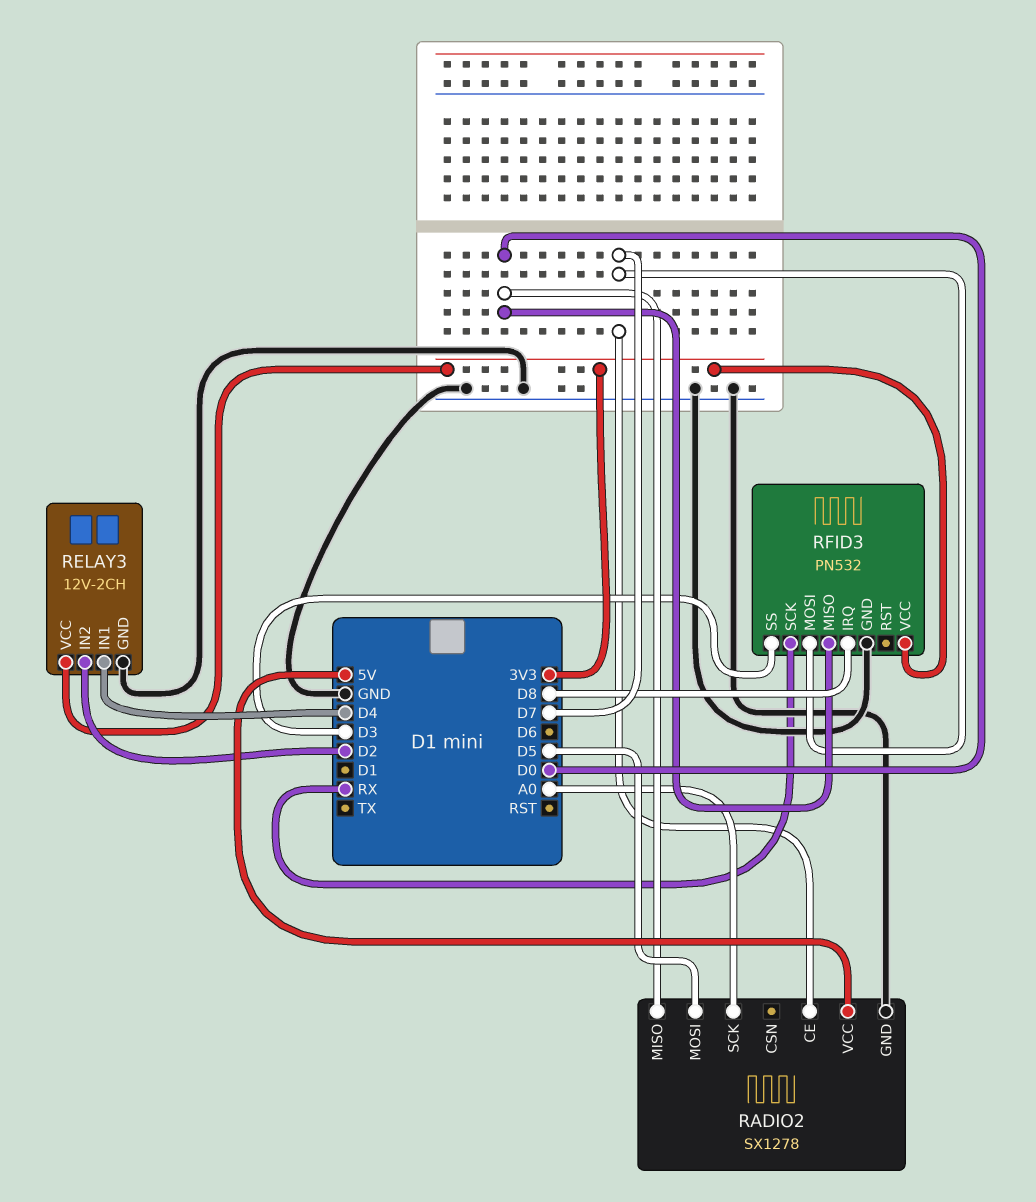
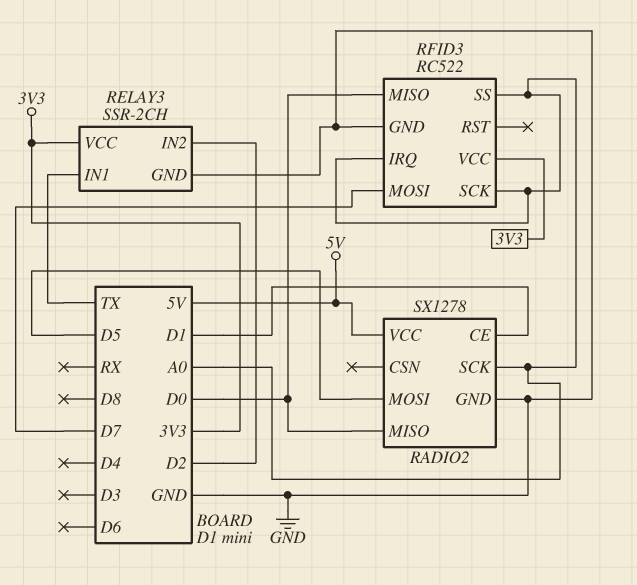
RADIO2 pin CE: D7 -> D1
RELAY3: 12V-2CH -> SSR-2CH
RELAY3 pin IN1: D4 -> TX
RFID3: PN532 -> RC522
RFID3 pin IRQ: D8 -> A0
RFID3 pin SCK: RX -> A0
RFID3 pin SS: D3 -> A0

